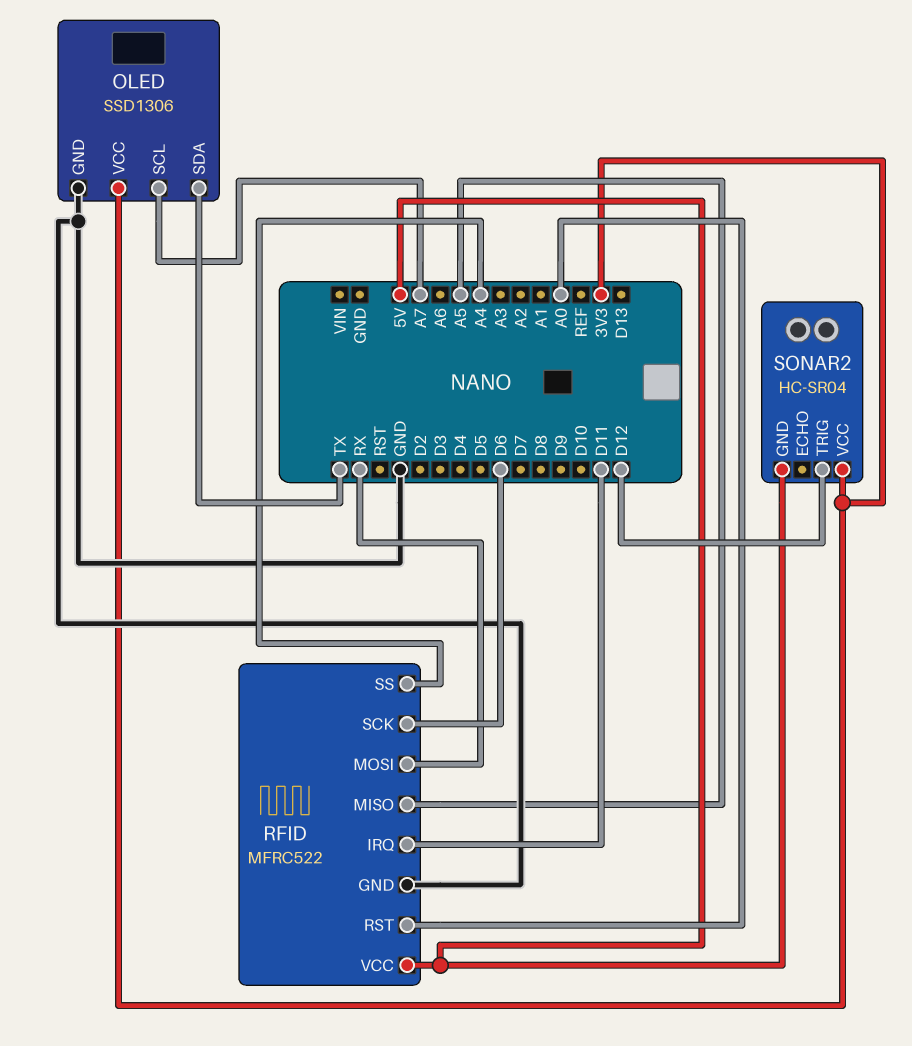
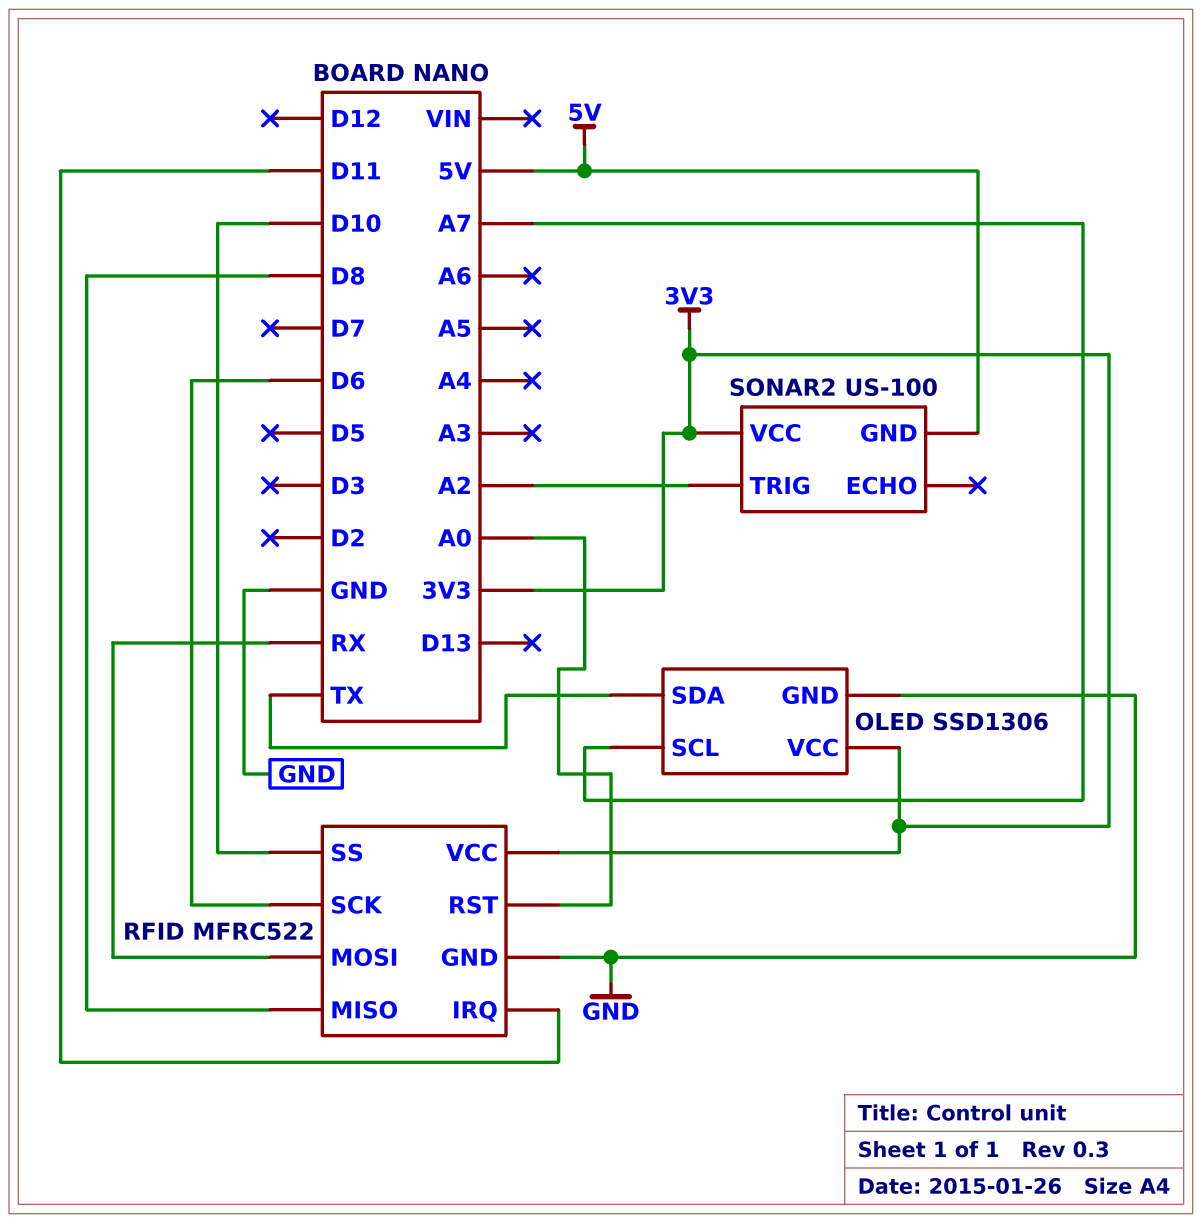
RFID pin MISO: A5 -> D8
RFID pin SS: A4 -> D10
RFID pin VCC: 5V -> 3V3
SONAR2: HC-SR04 -> US-100
SONAR2 pin TRIG: D12 -> A2

